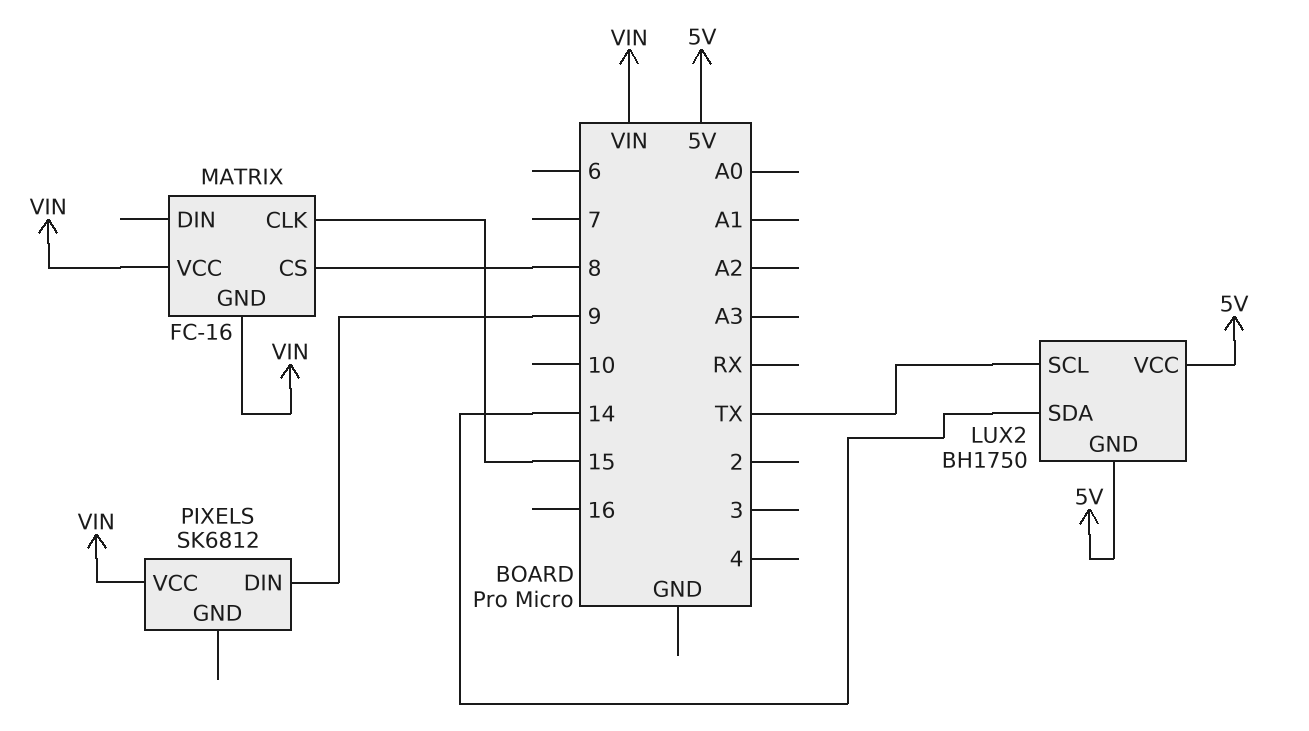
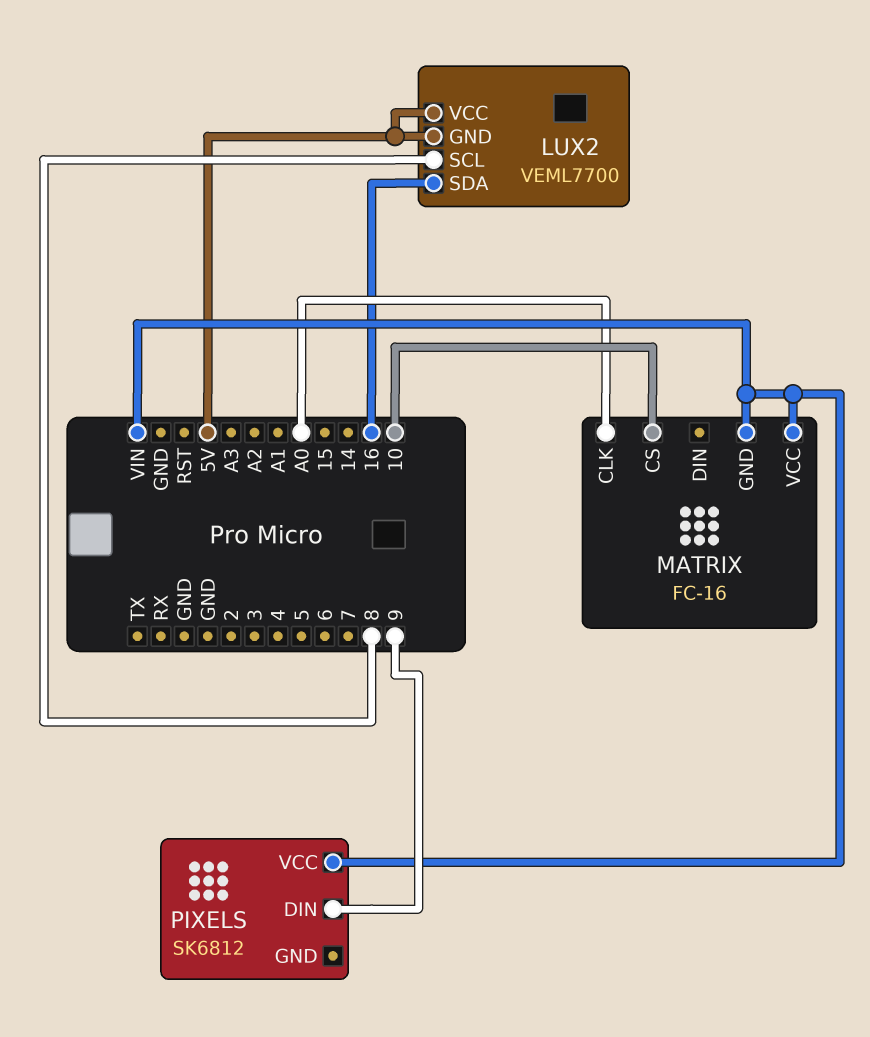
LUX2: BH1750 -> VEML7700
LUX2 pin SCL: TX -> 8
LUX2 pin SDA: 14 -> 16
MATRIX pin CLK: 15 -> A0
MATRIX pin CS: 8 -> 10

